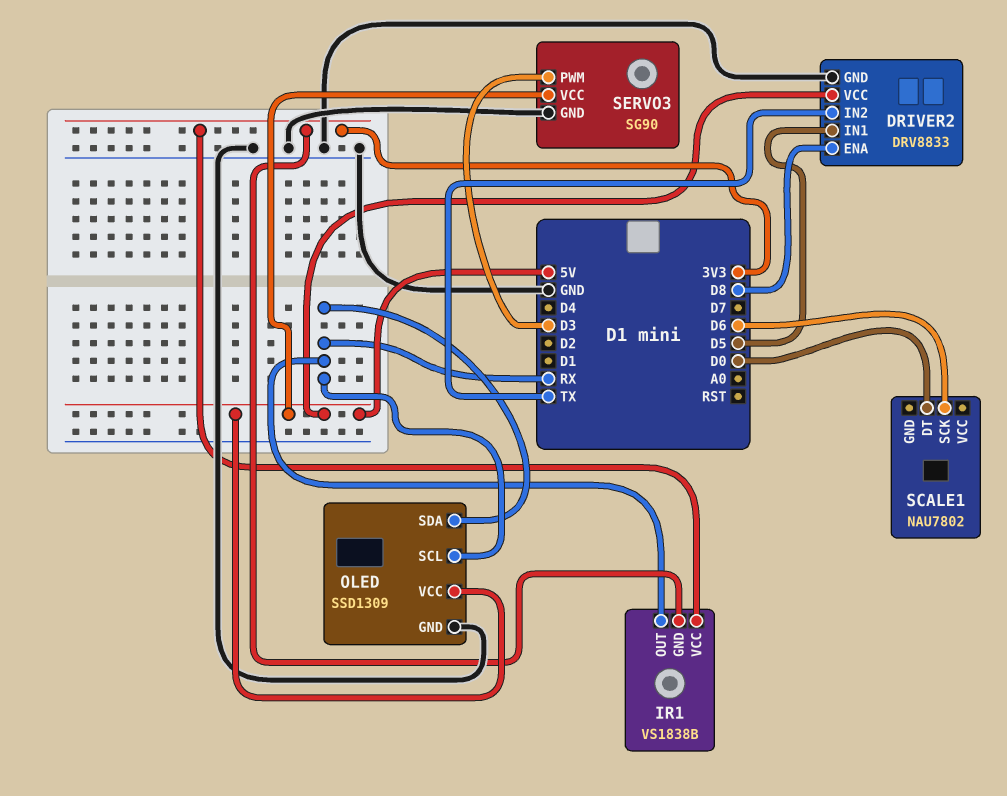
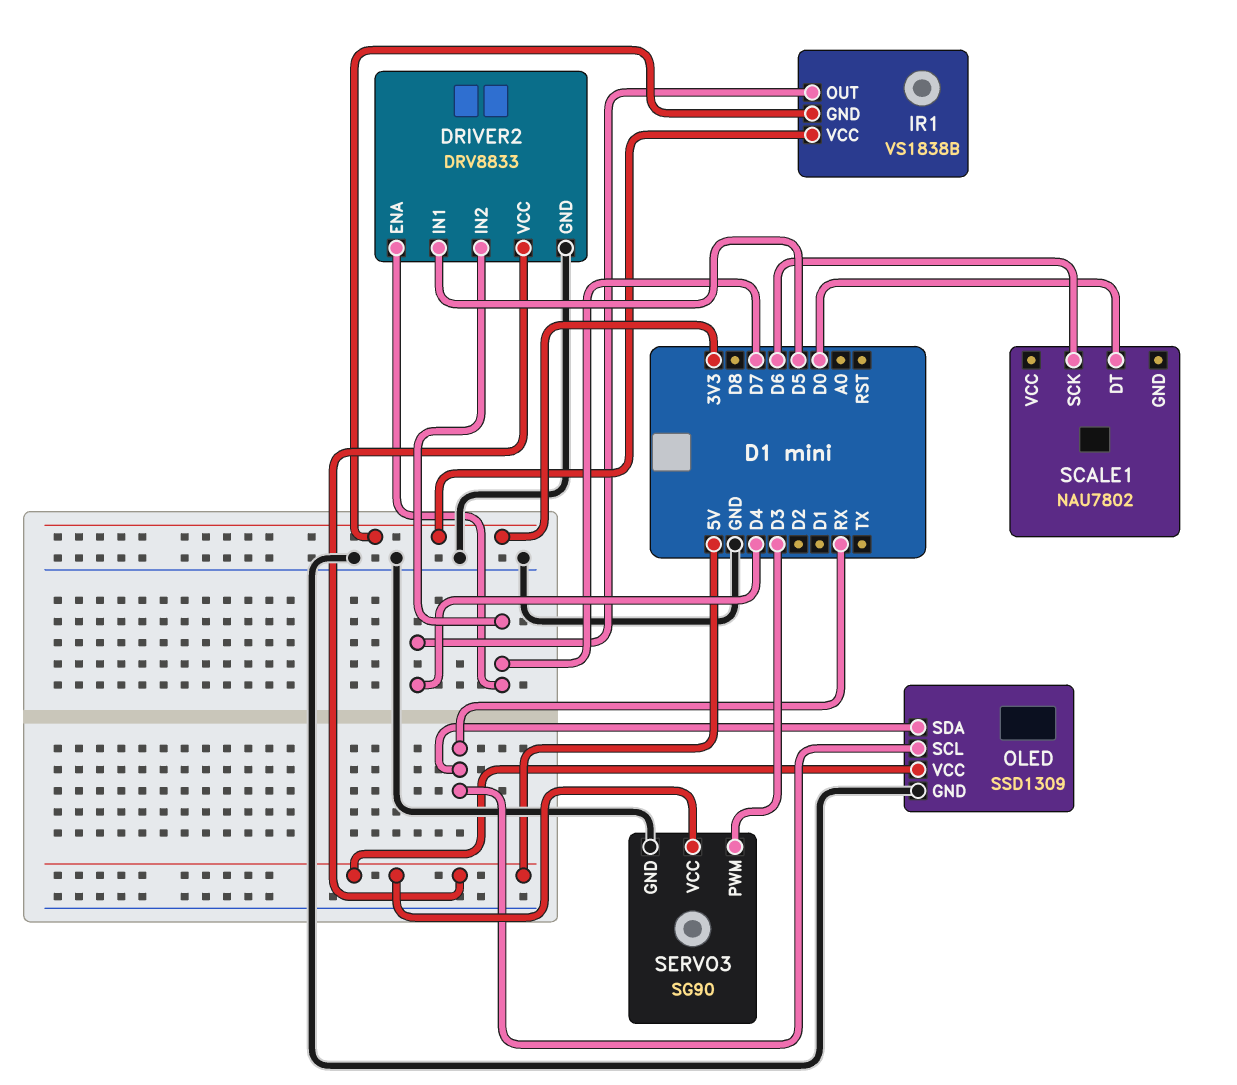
DRIVER2 pin ENA: D8 -> D7
DRIVER2 pin IN2: TX -> D7
IR1 pin OUT: RX -> D4

